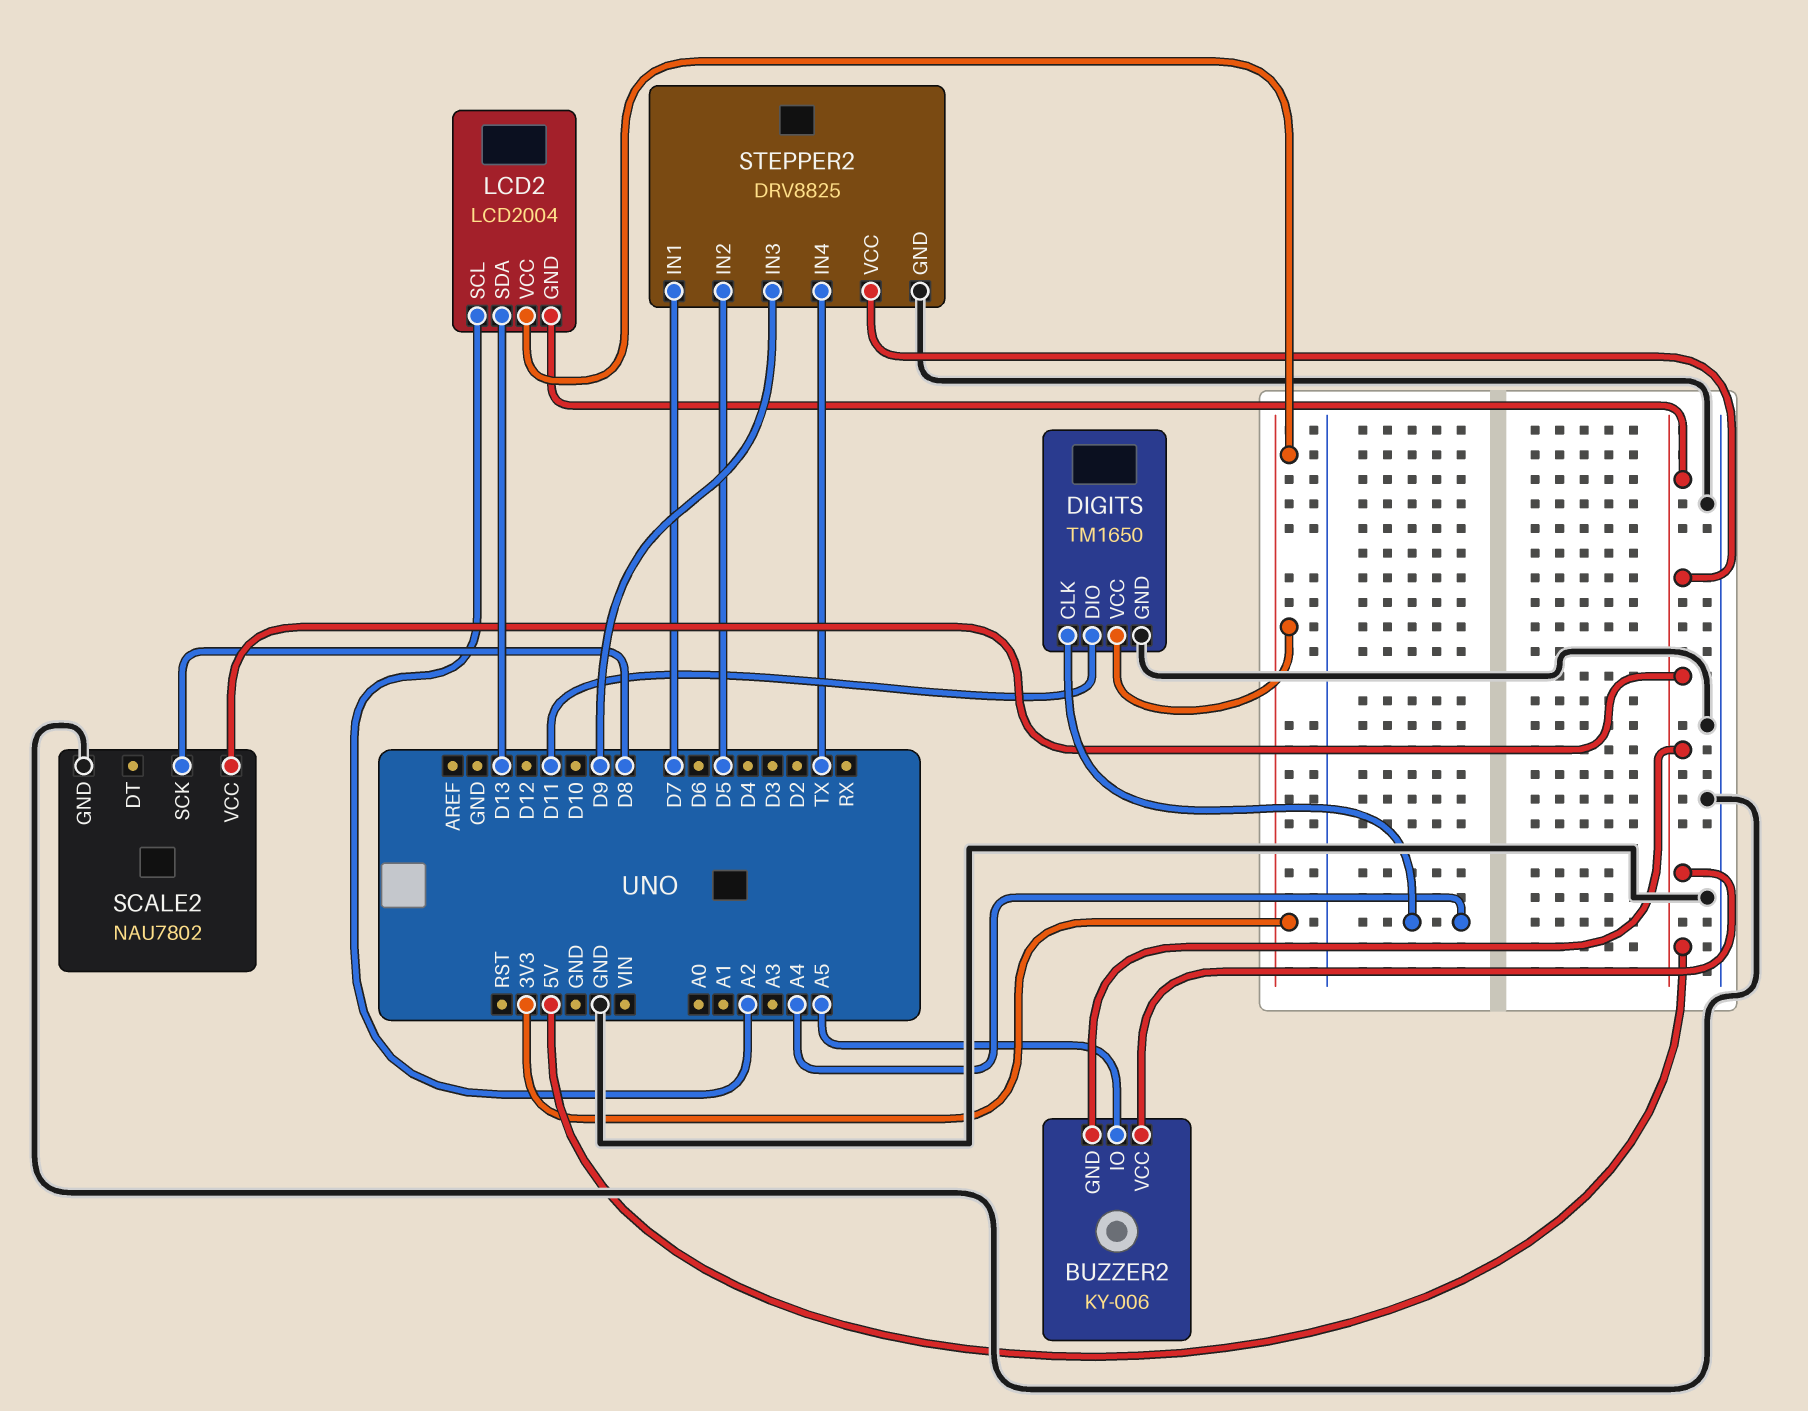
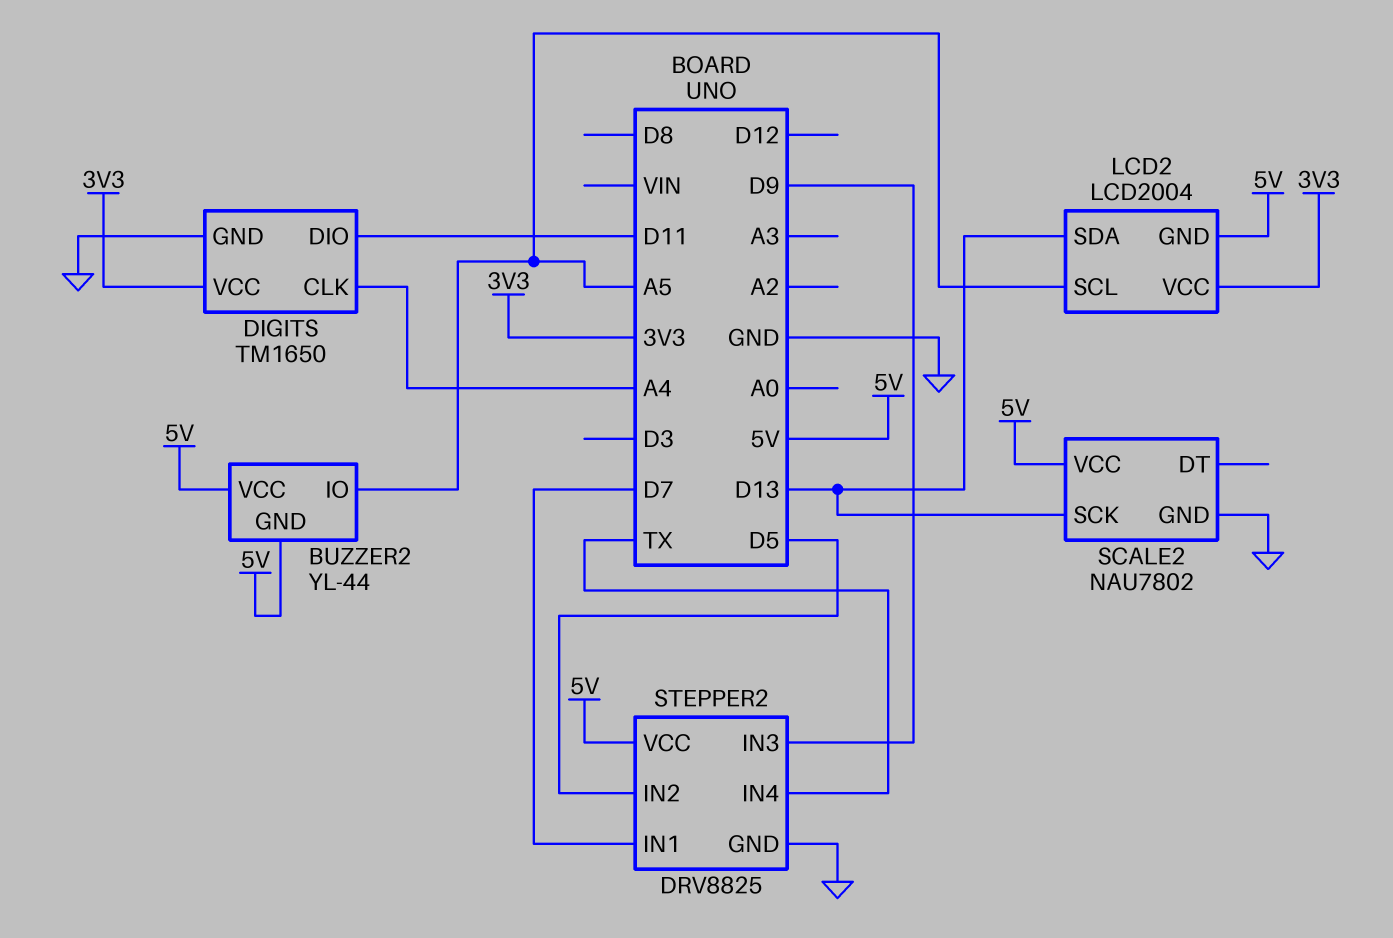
BUZZER2: KY-006 -> YL-44
LCD2 pin SCL: A2 -> A5
SCALE2 pin SCK: D8 -> D13

